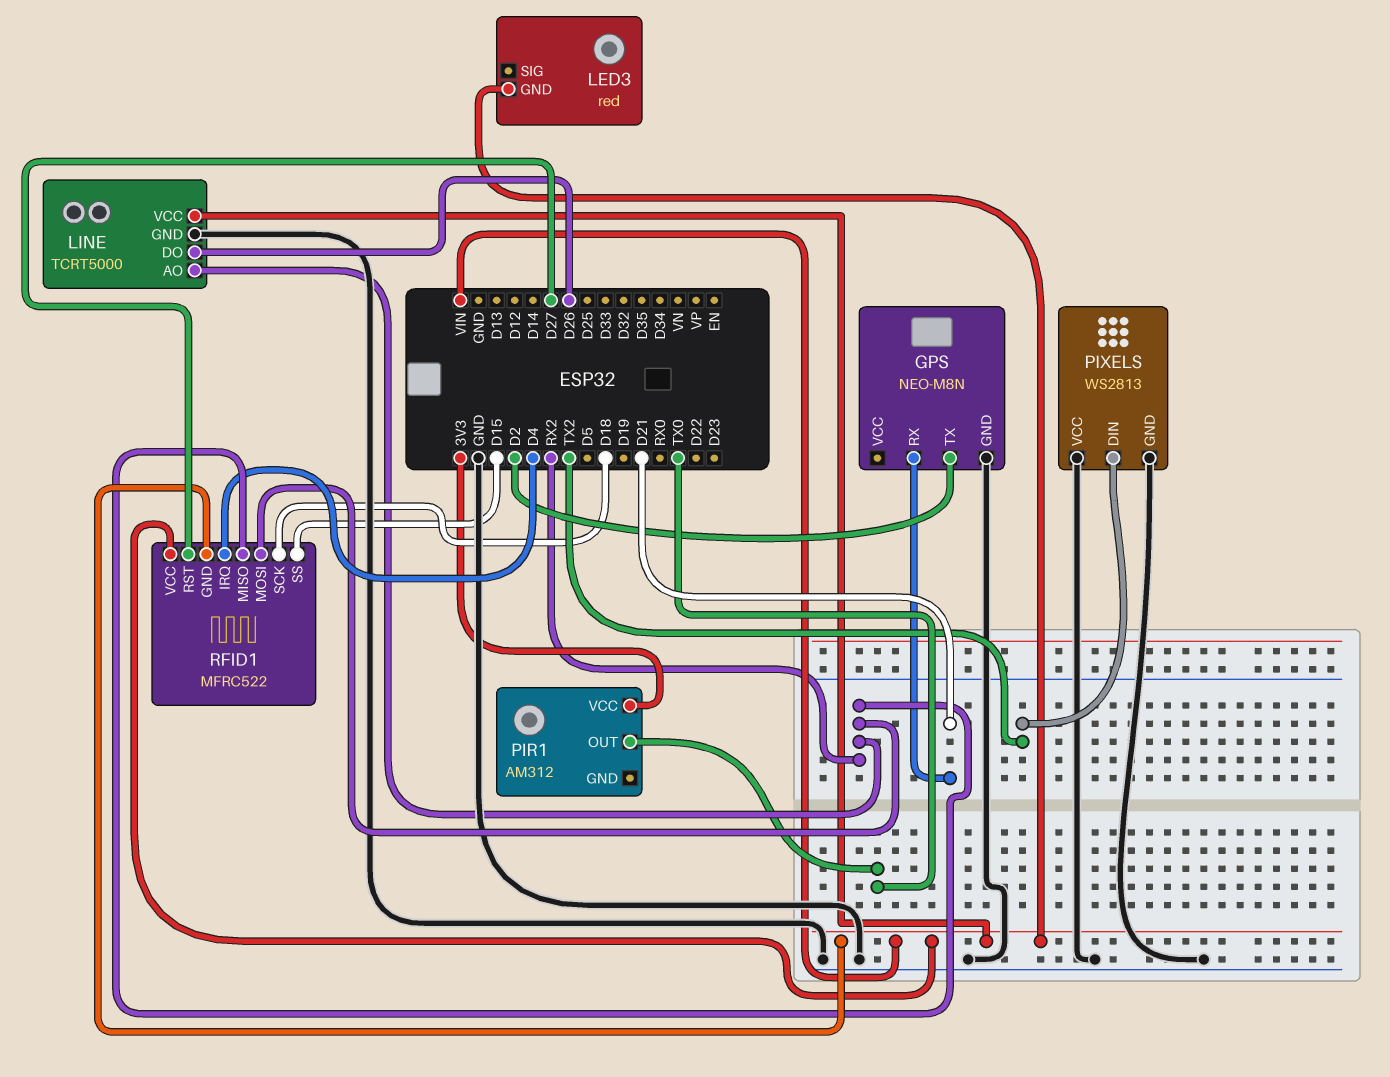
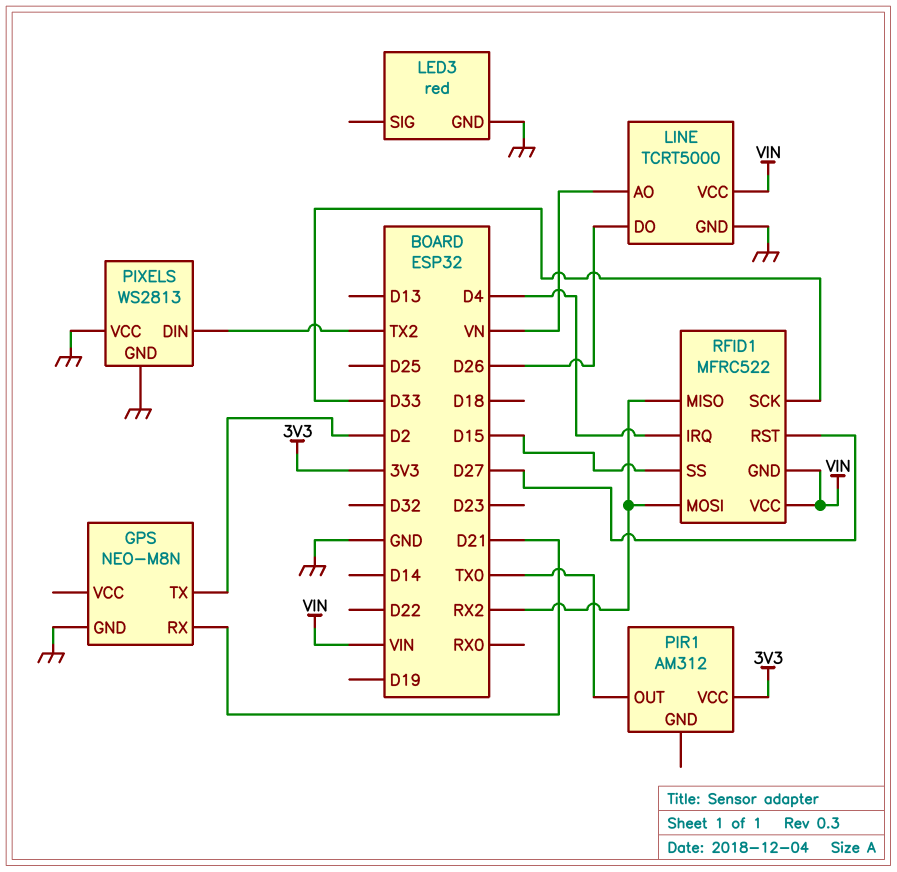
LED3 pin GND: VIN -> GND
LINE pin AO: RX2 -> VN
RFID1 pin SCK: D18 -> D33

